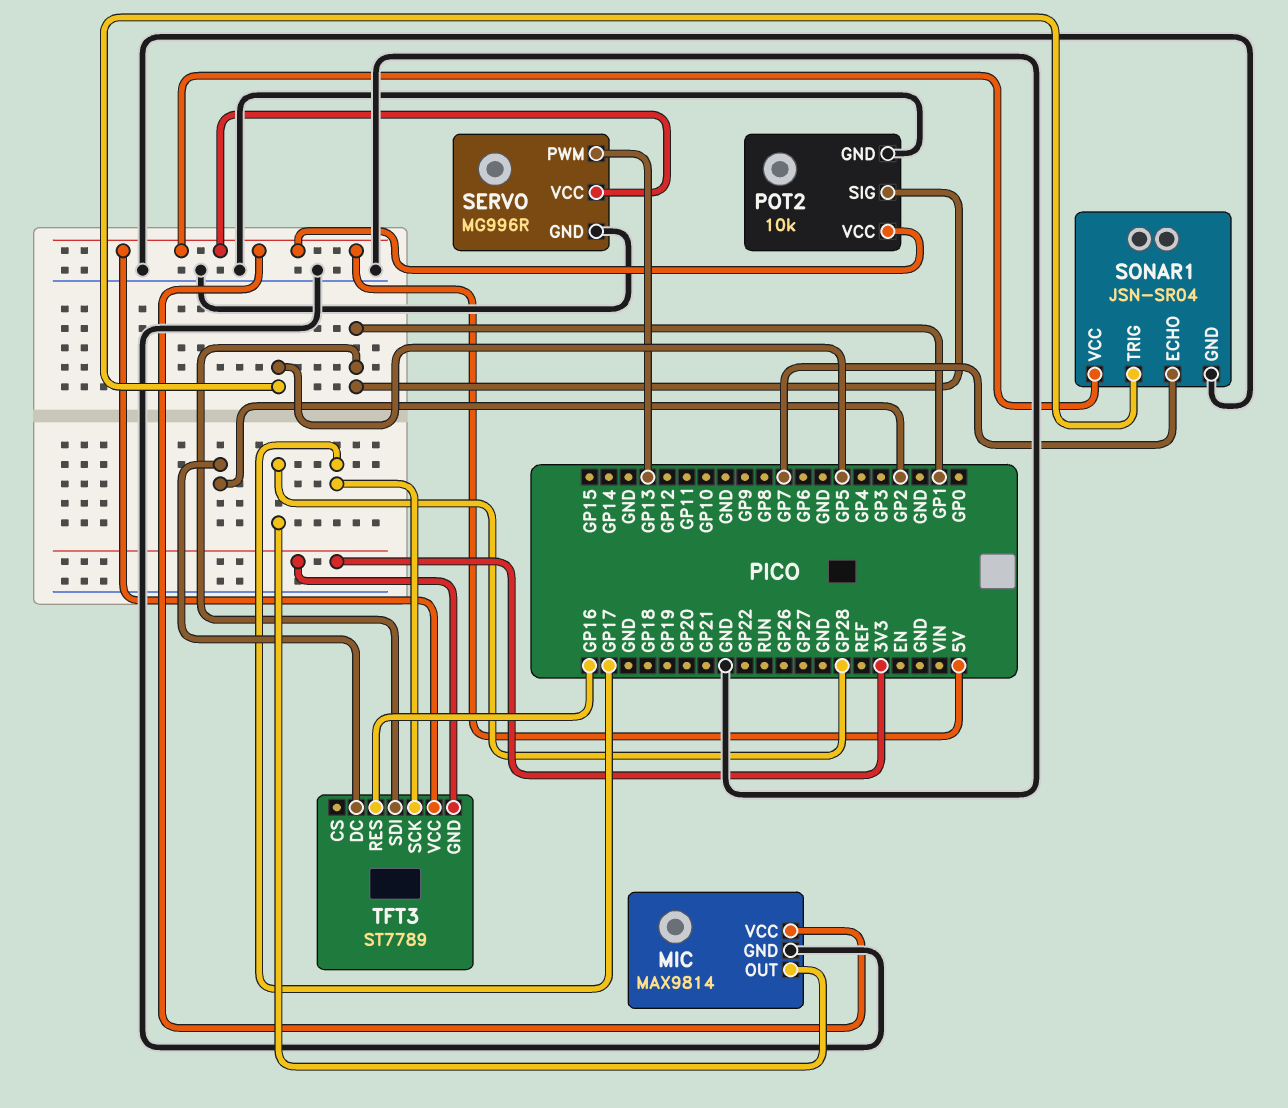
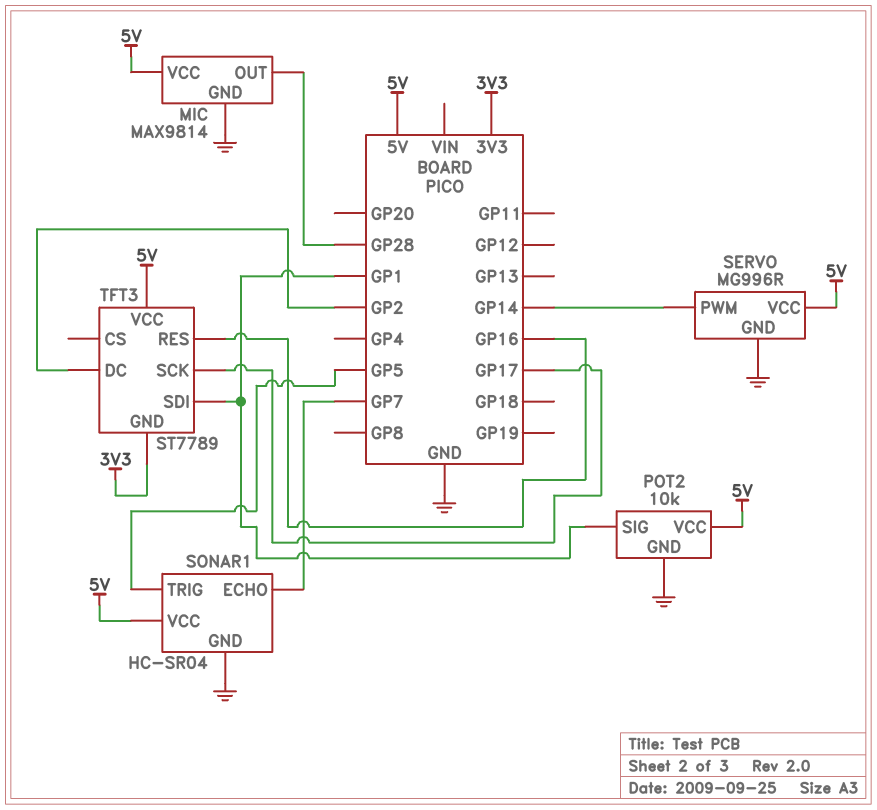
SERVO pin PWM: GP13 -> GP14
SONAR1: JSN-SR04 -> HC-SR04

